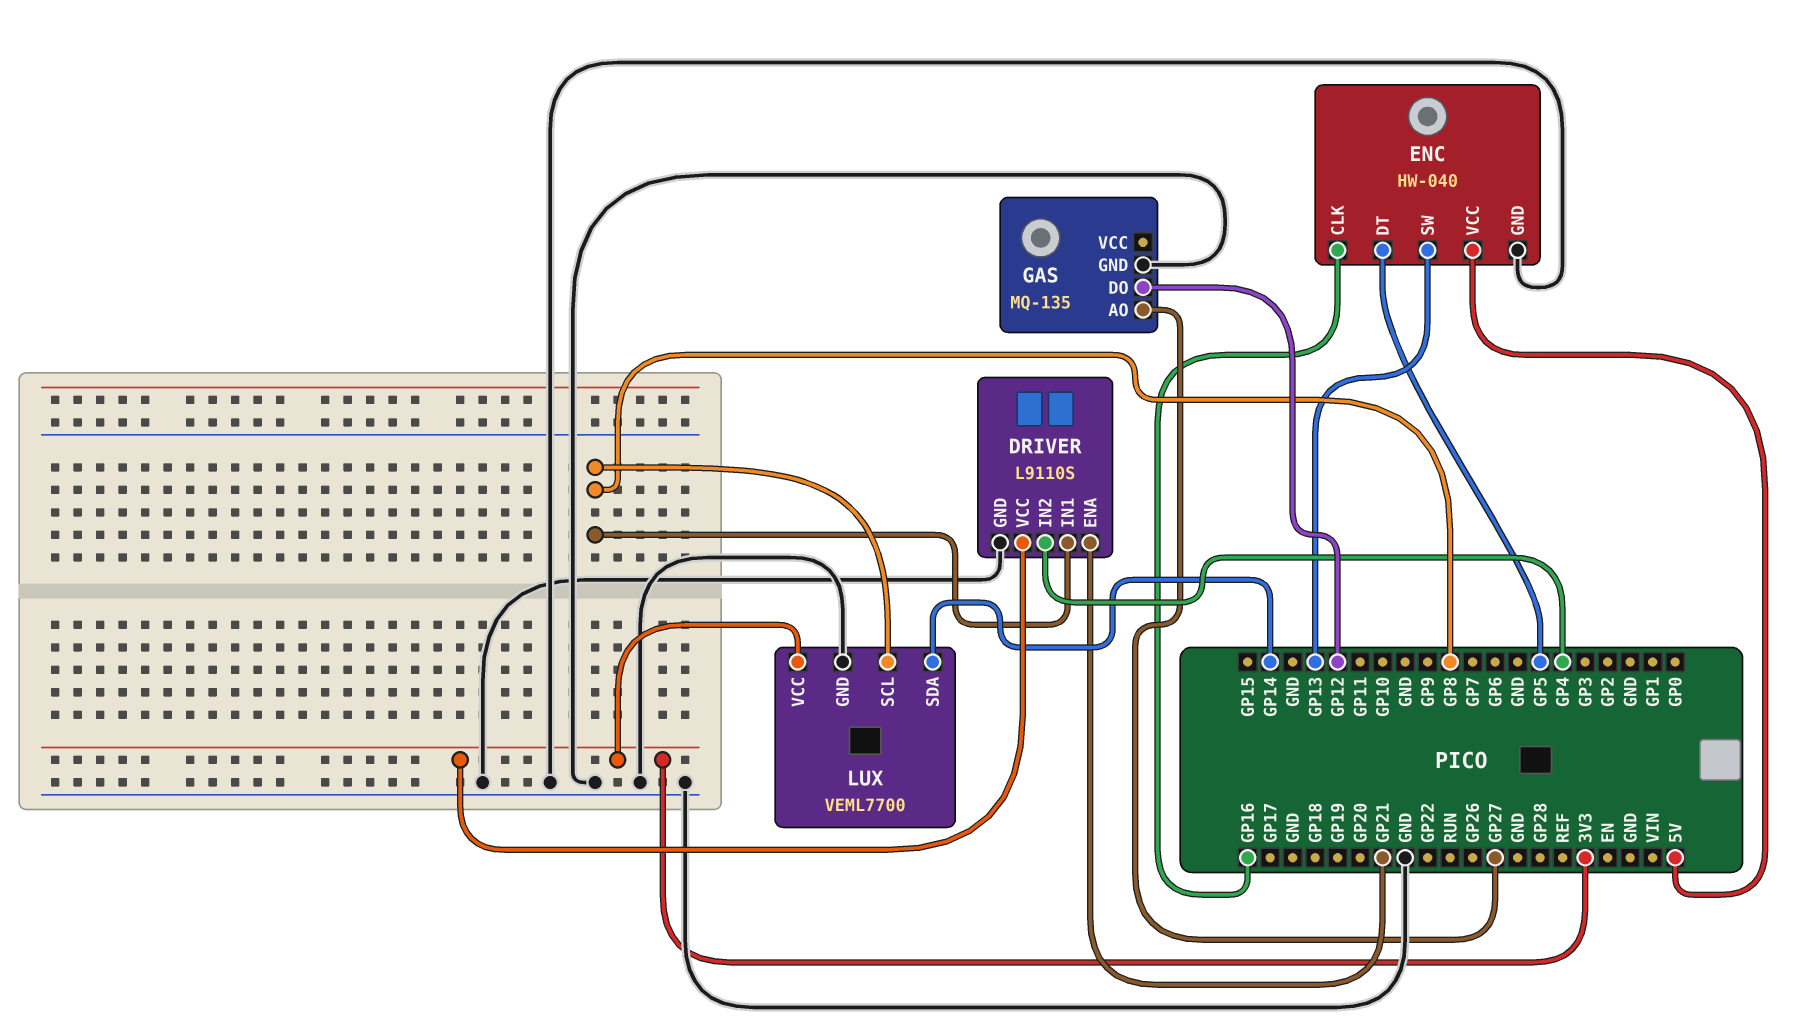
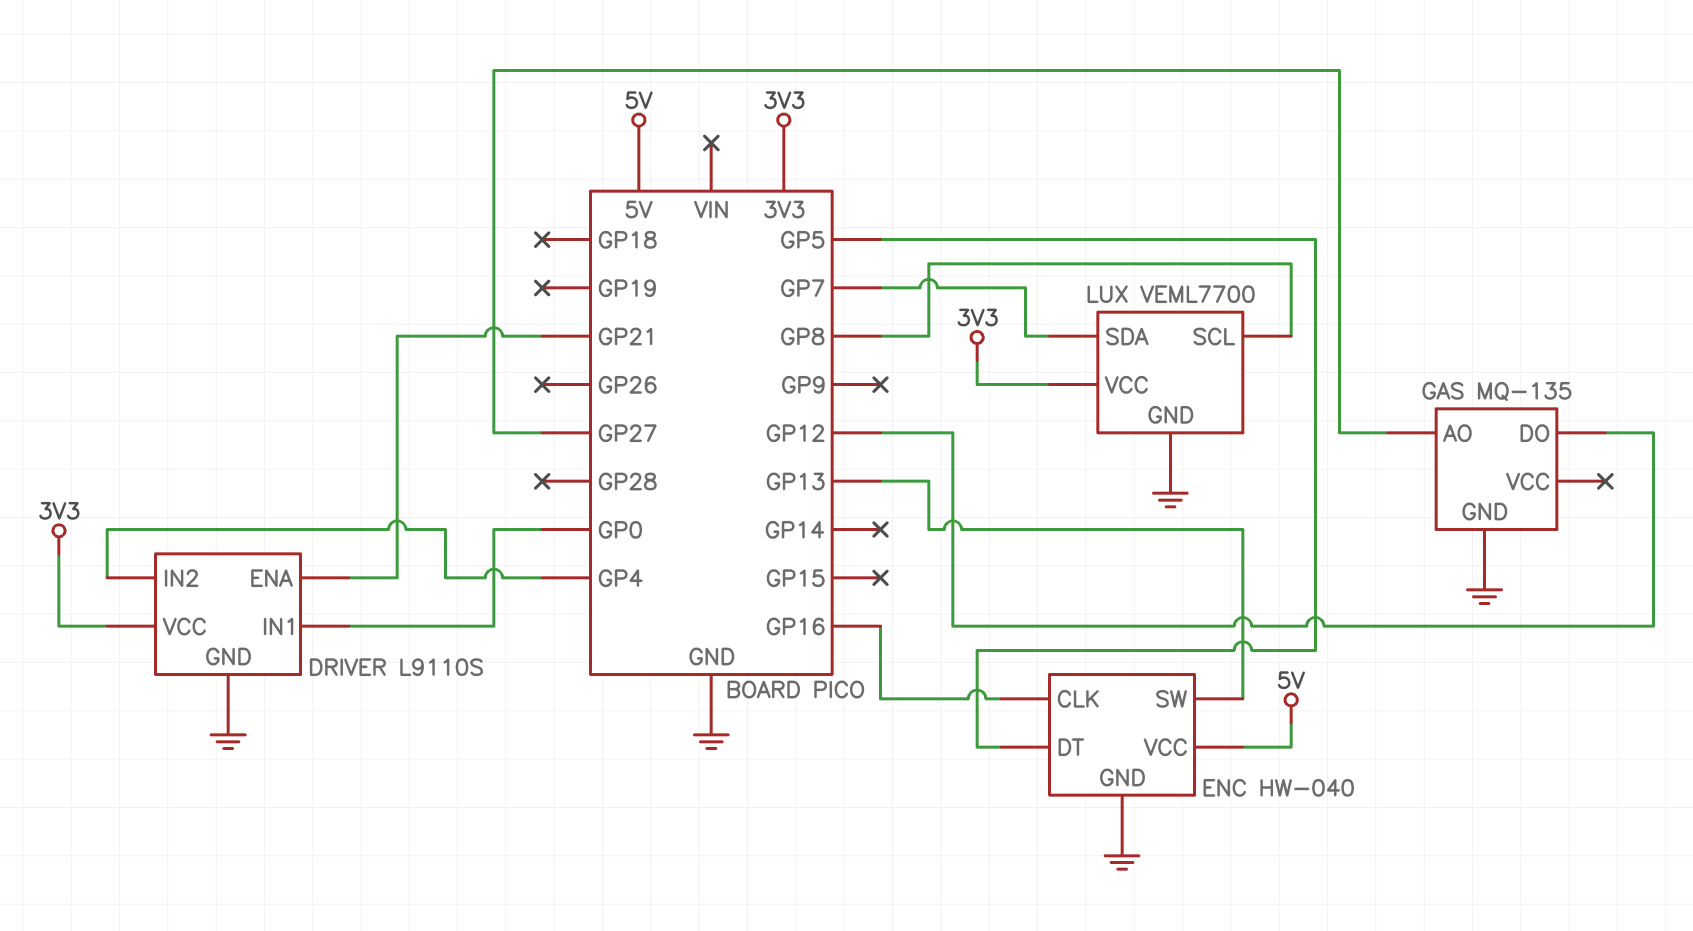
DRIVER pin IN1: GP8 -> GP0
LUX pin SDA: GP14 -> GP7

